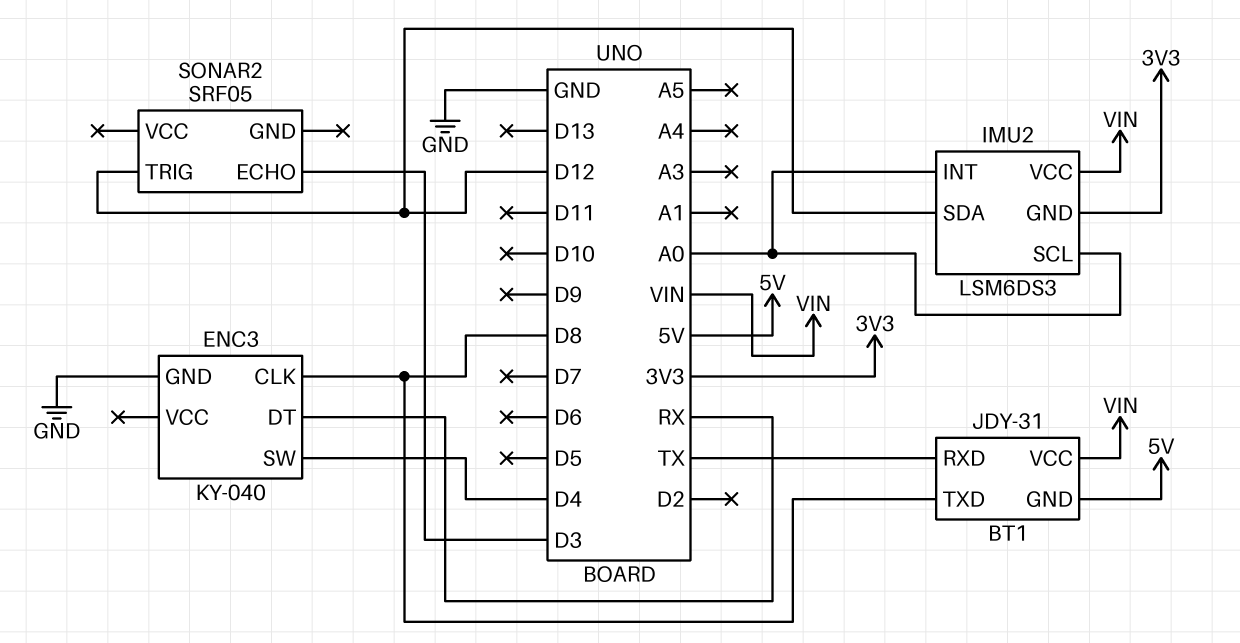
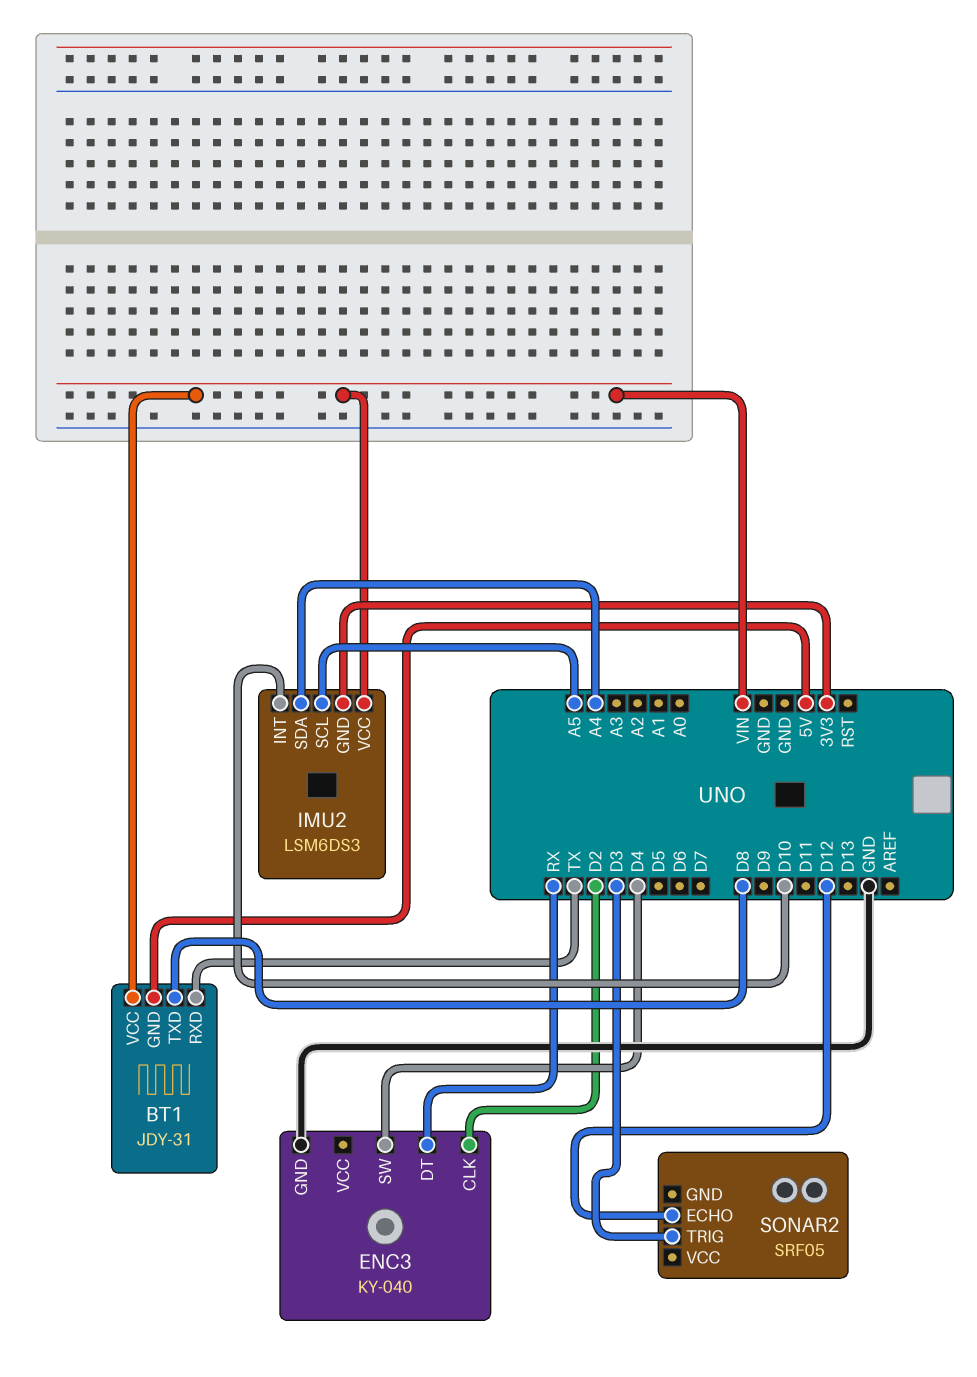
ENC3 pin CLK: D8 -> D2
IMU2 pin INT: A0 -> D10
IMU2 pin SCL: A0 -> A5
IMU2 pin SDA: D12 -> A4
SONAR2 pin ECHO: D3 -> D12
SONAR2 pin TRIG: D12 -> D3

